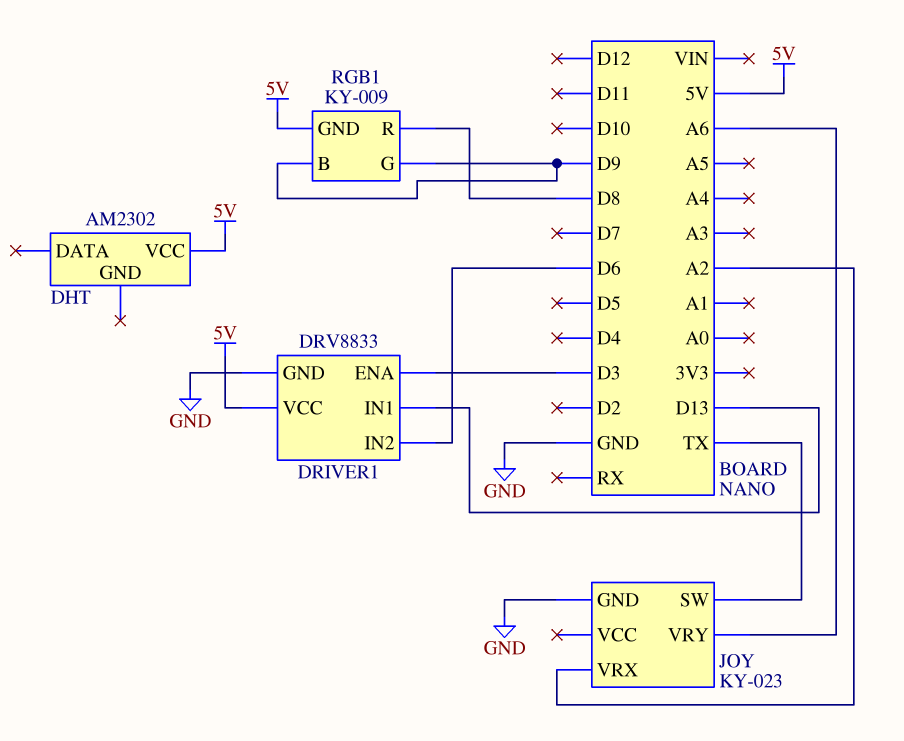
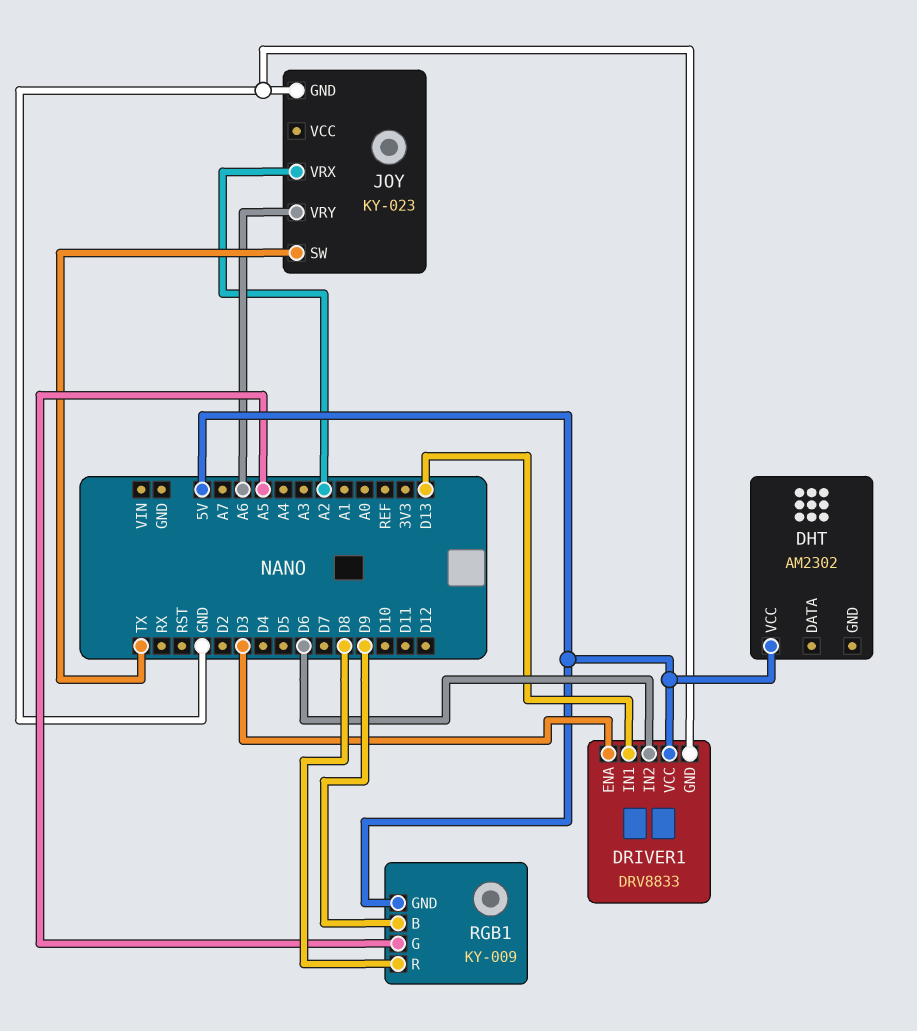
RGB1 pin G: D9 -> A5

